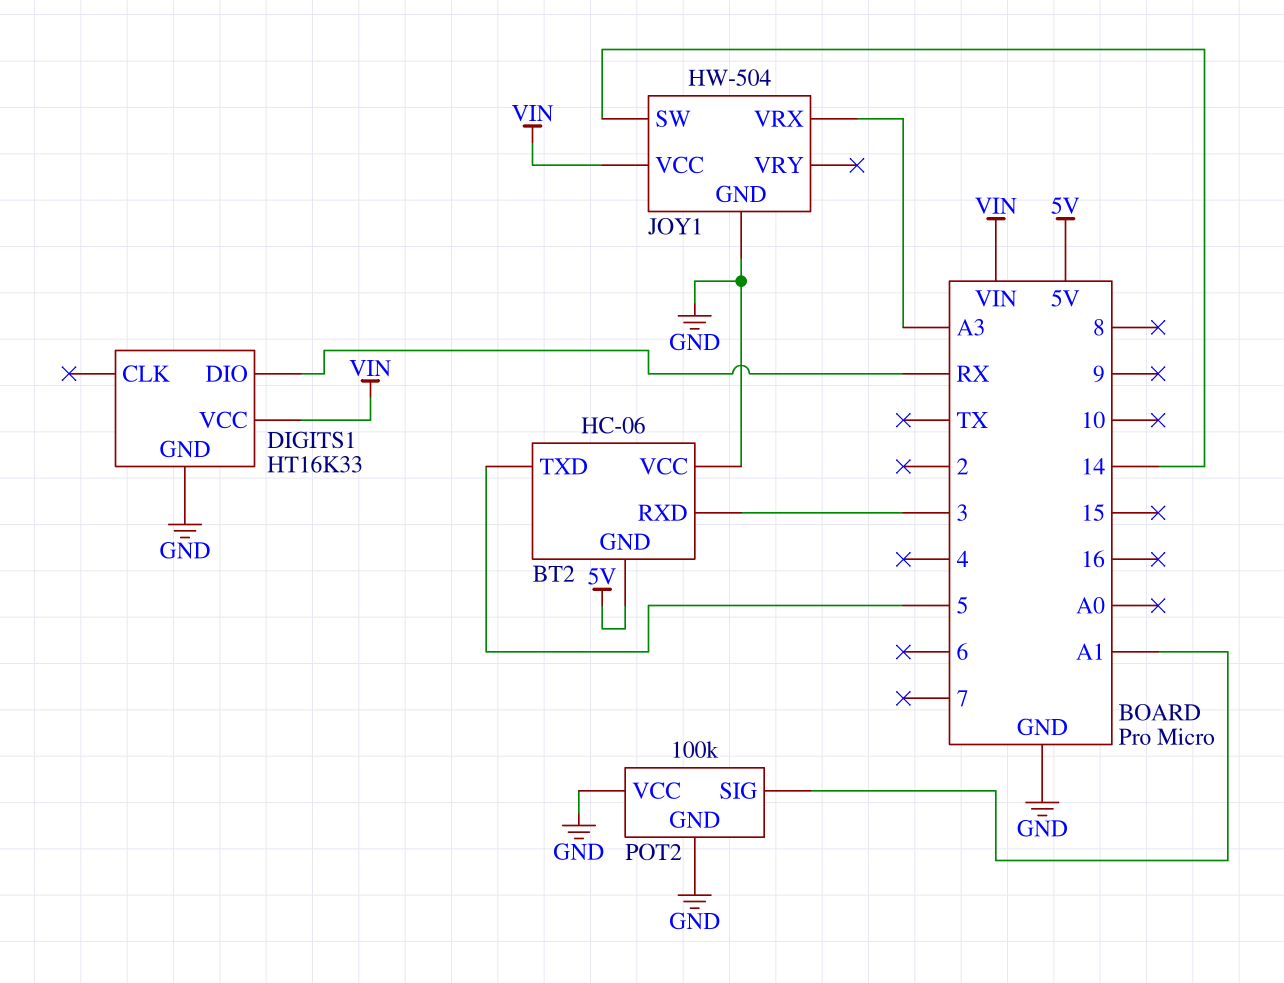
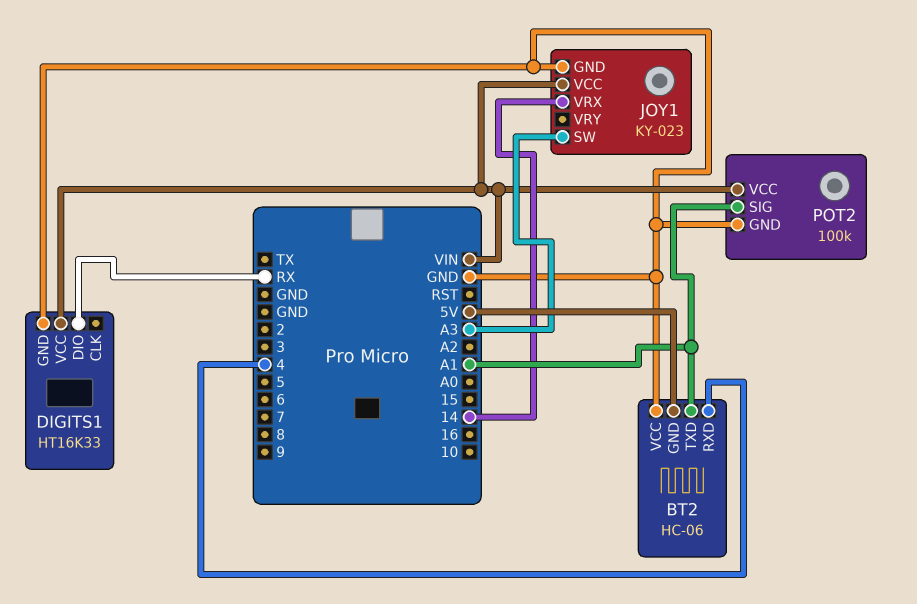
BT2 pin RXD: 3 -> 4
BT2 pin TXD: 5 -> A1
JOY1: HW-504 -> KY-023
JOY1 pin SW: 14 -> A3
JOY1 pin VRX: A3 -> 14
POT2 pin VCC: GND -> VIN

